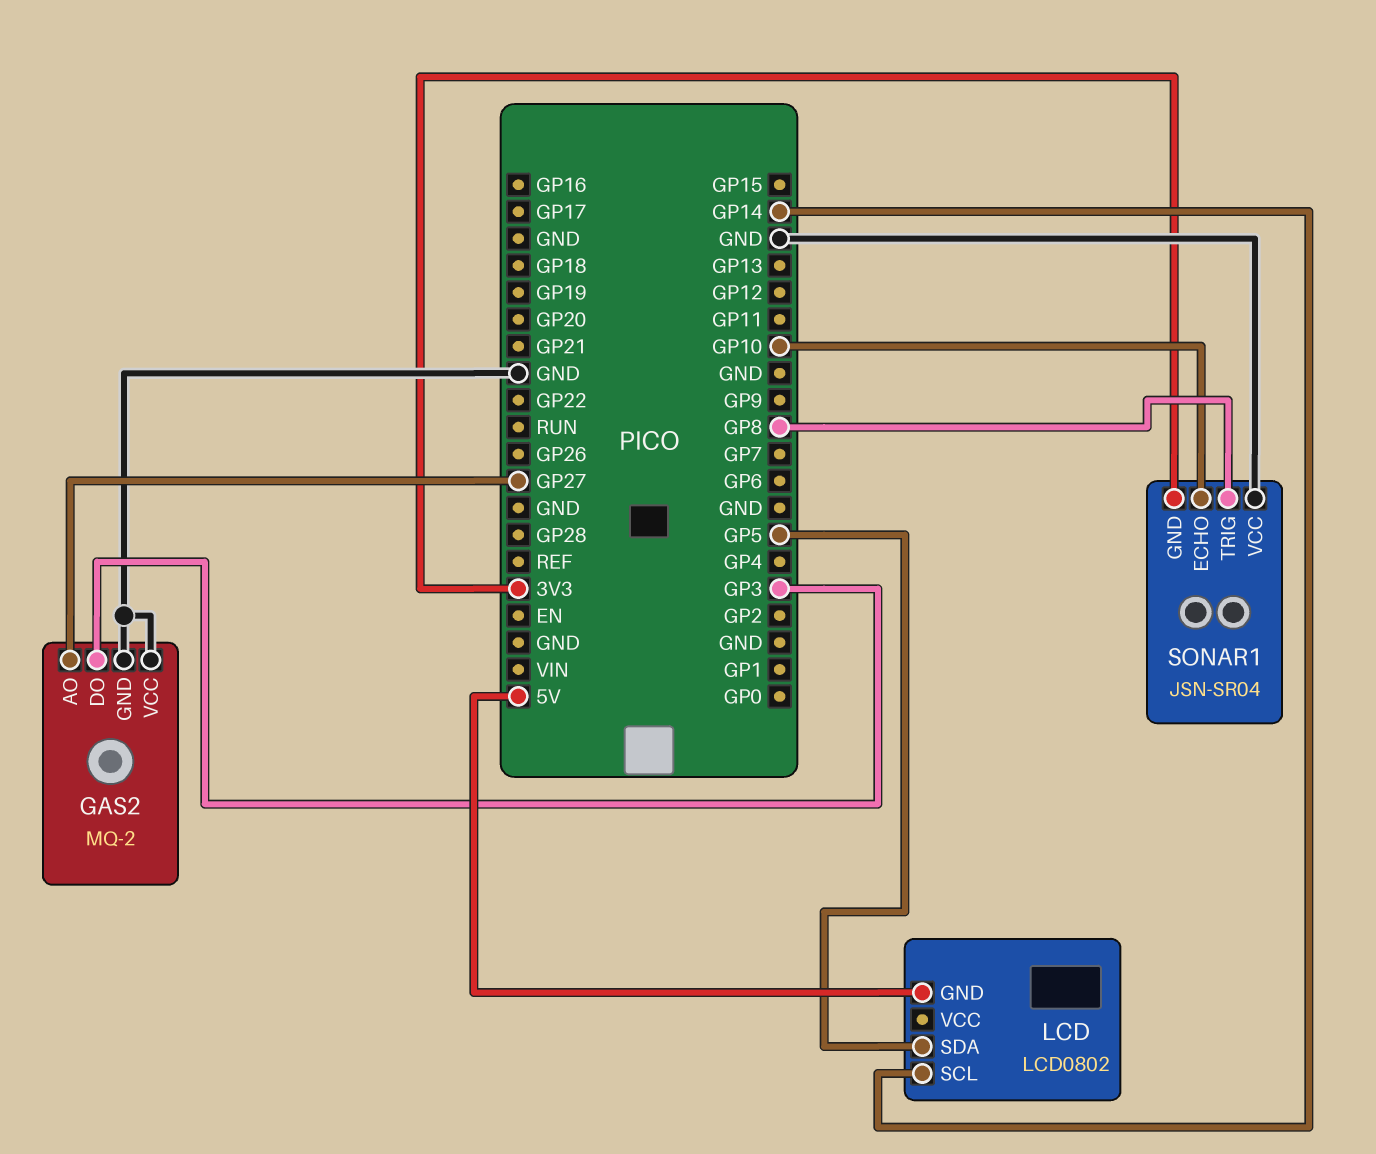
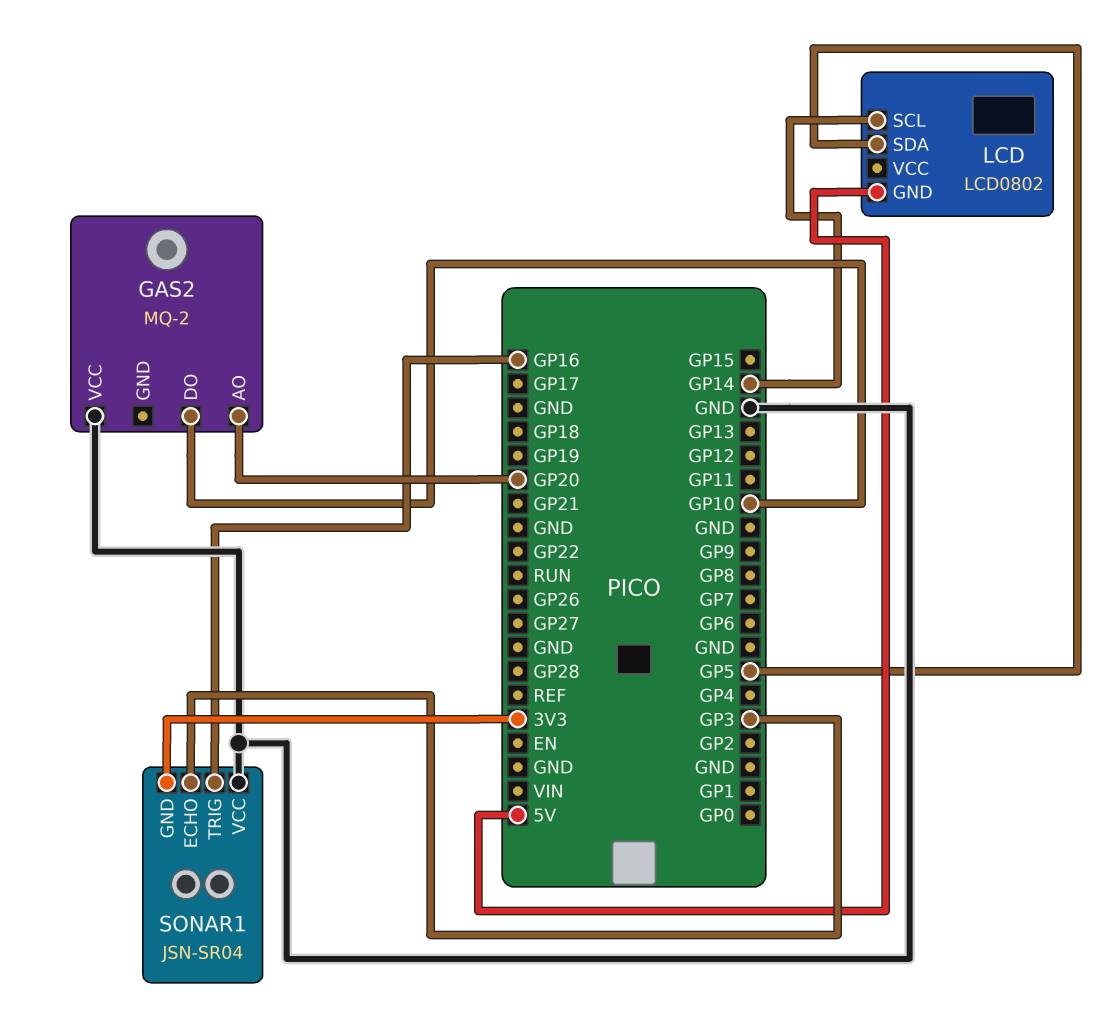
GAS2 pin AO: GP27 -> GP20
GAS2 pin DO: GP3 -> GP10
GAS2 pin GND: GND -> none
SONAR1 pin ECHO: GP10 -> GP3
SONAR1 pin TRIG: GP8 -> GP16

